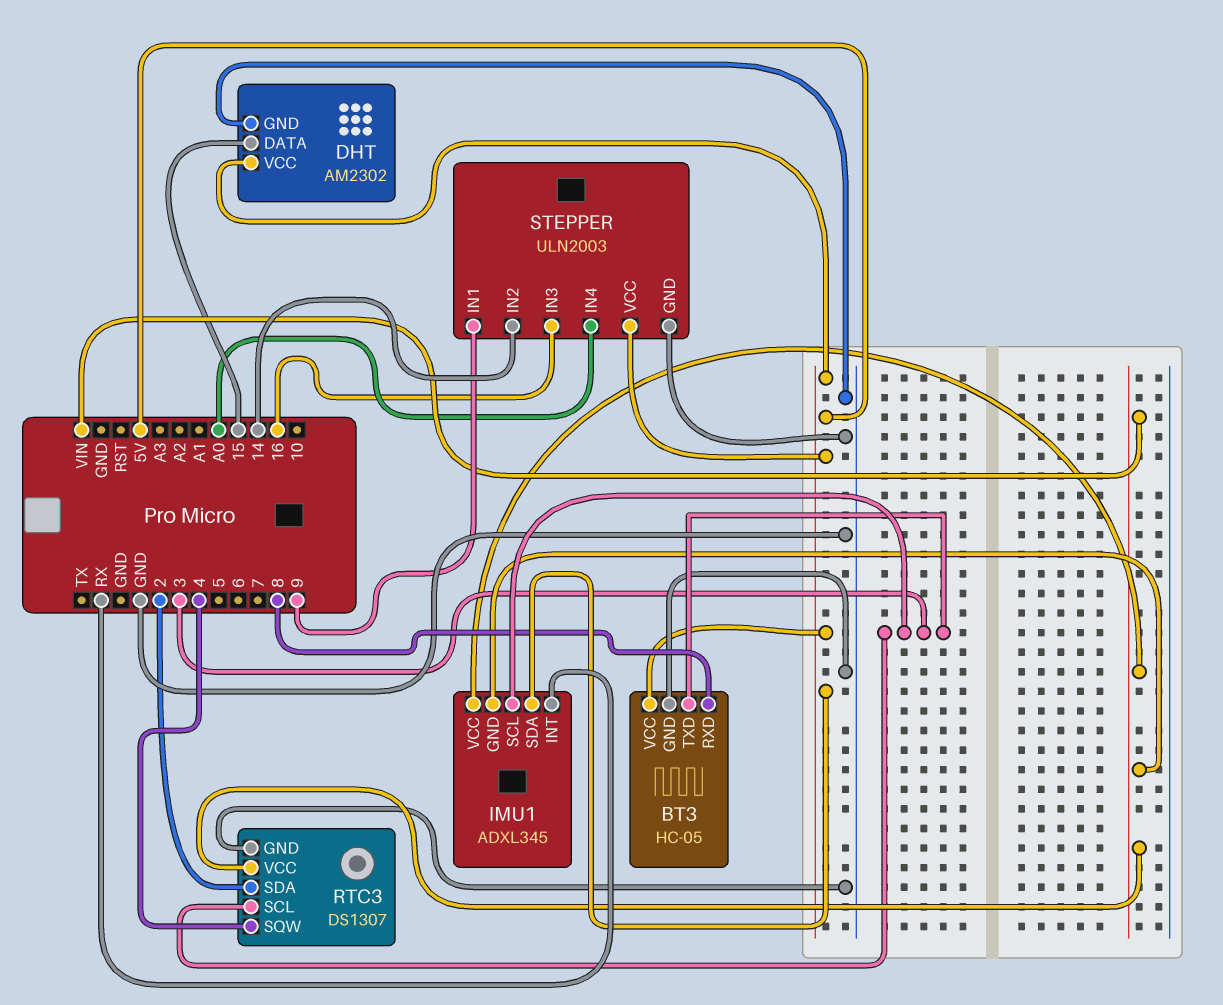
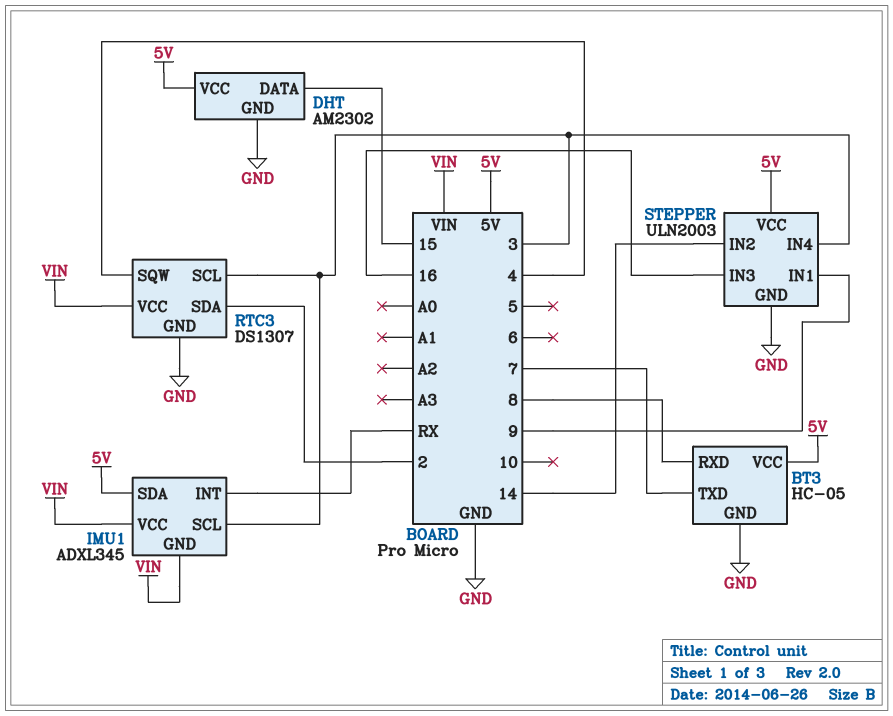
BT3 pin TXD: 3 -> 7
STEPPER pin IN4: A0 -> 3

